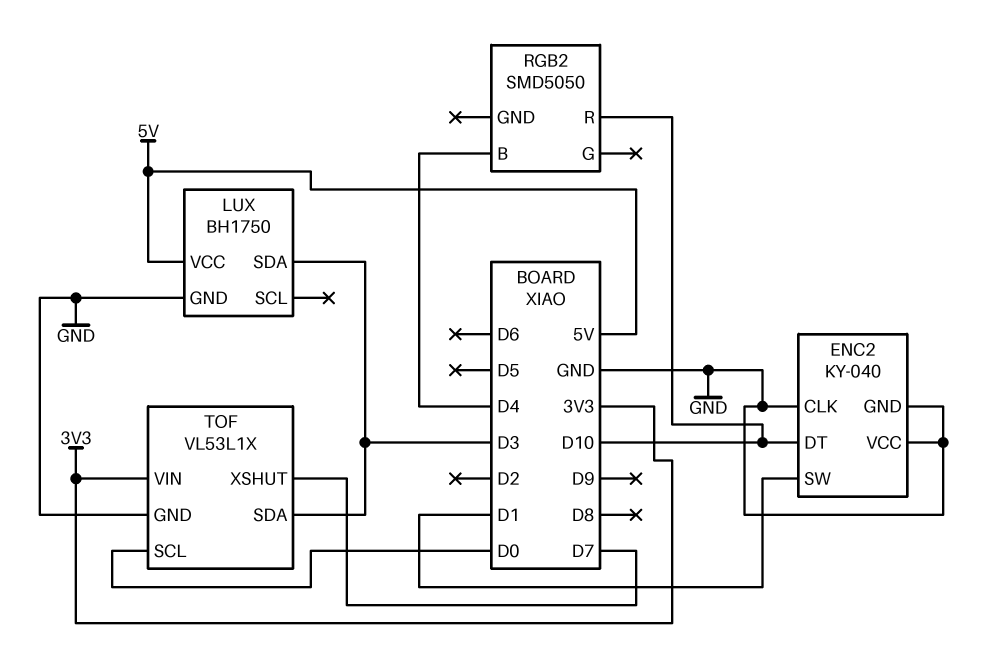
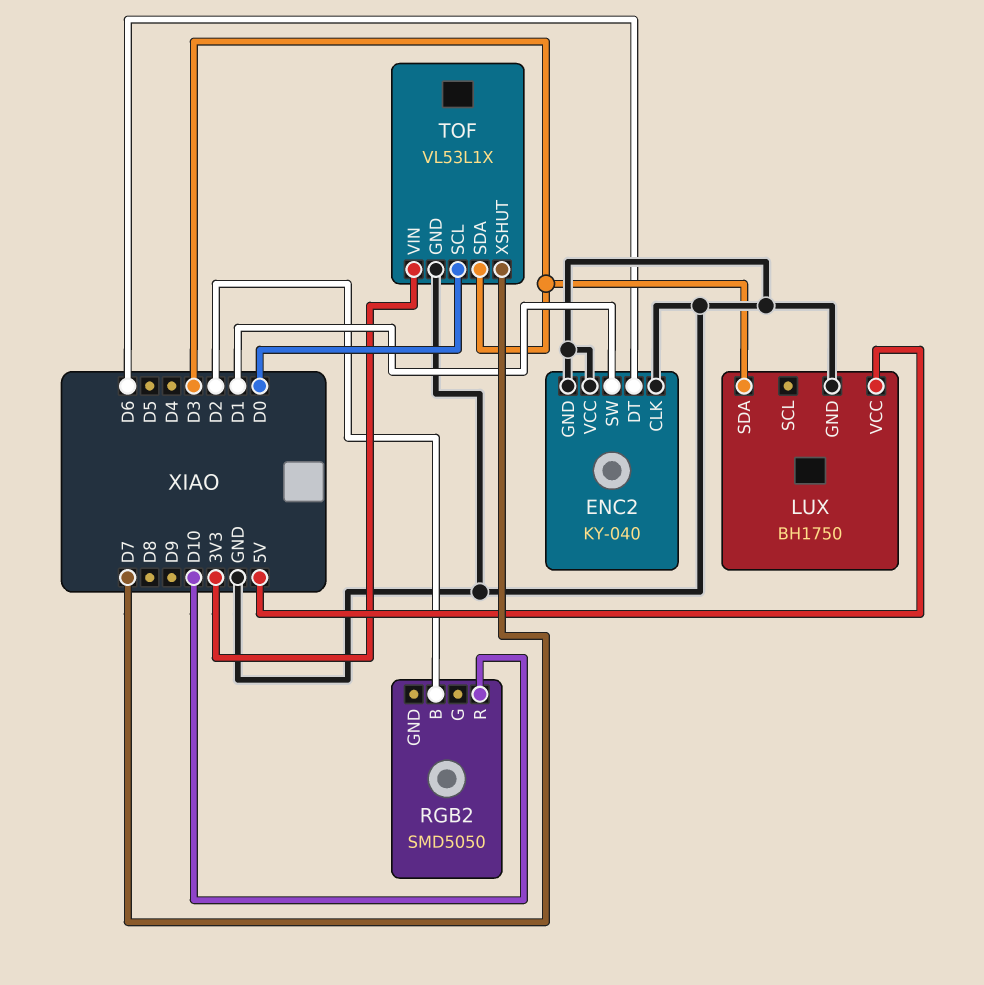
ENC2 pin DT: D10 -> D6
RGB2 pin B: D4 -> D2

